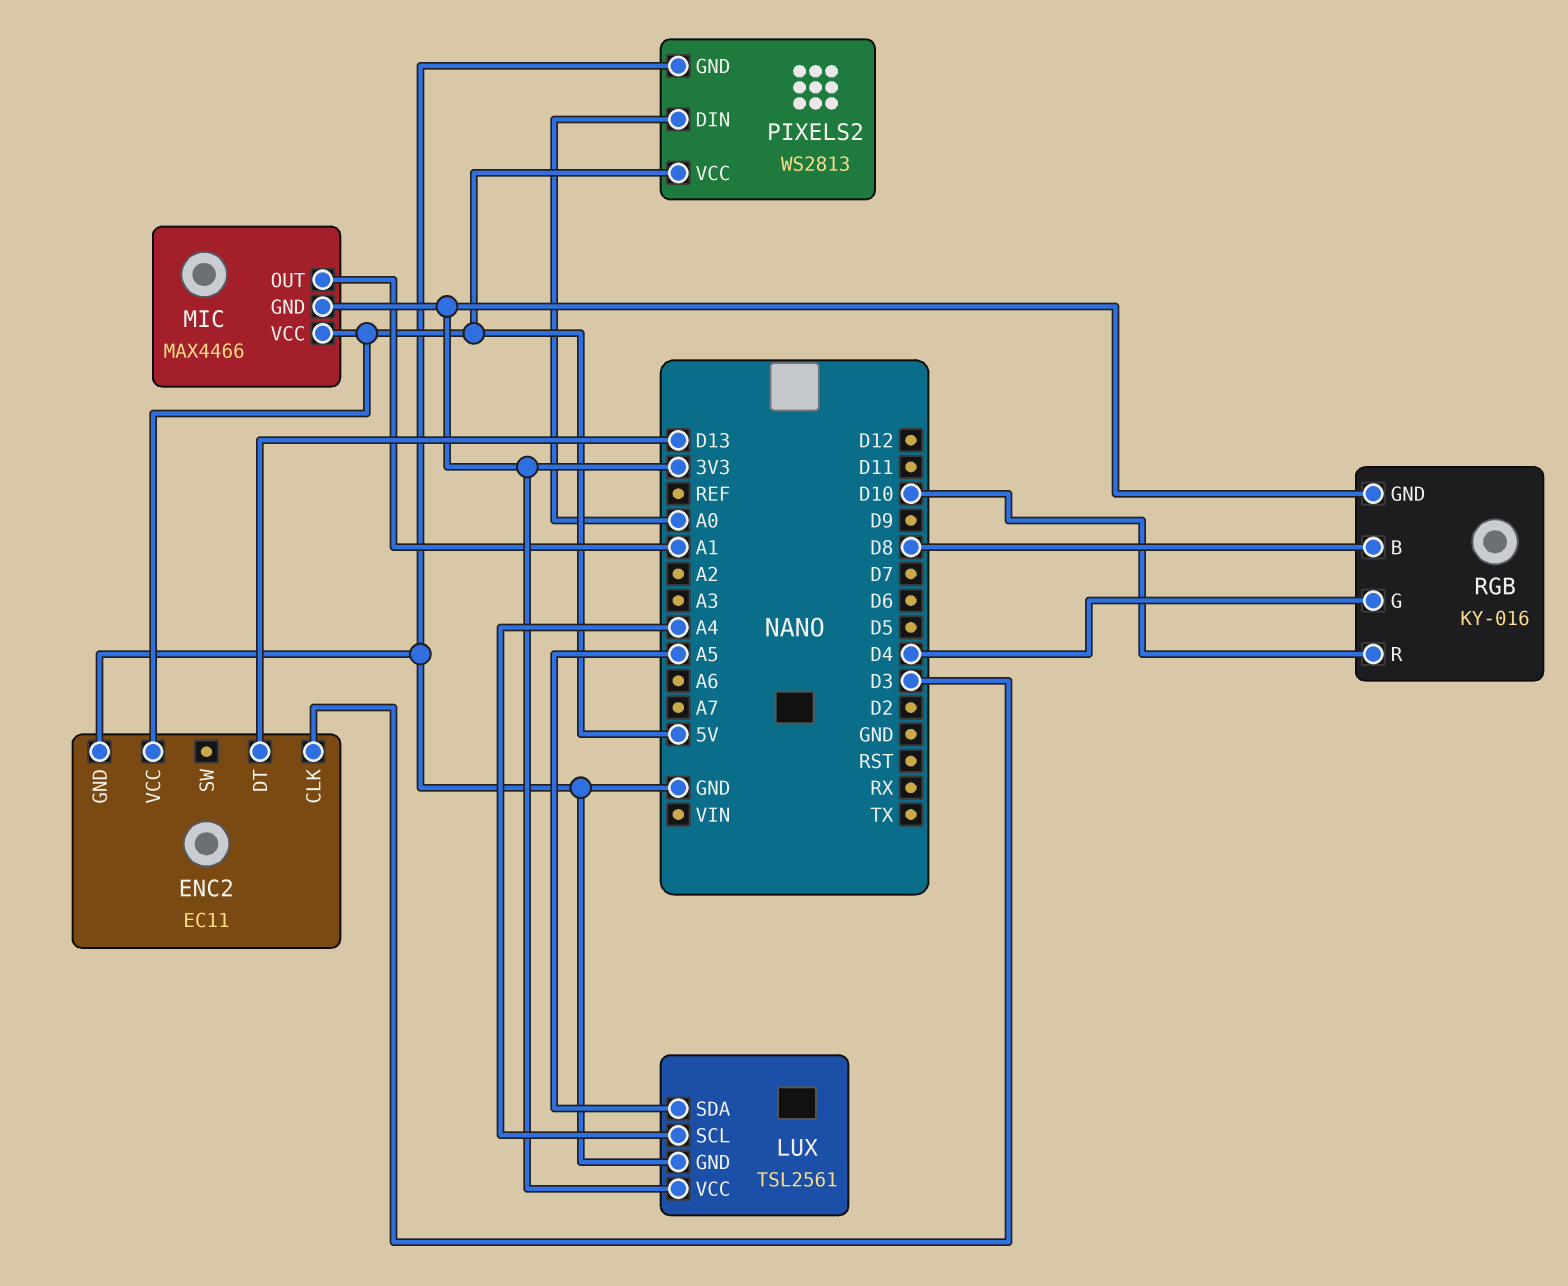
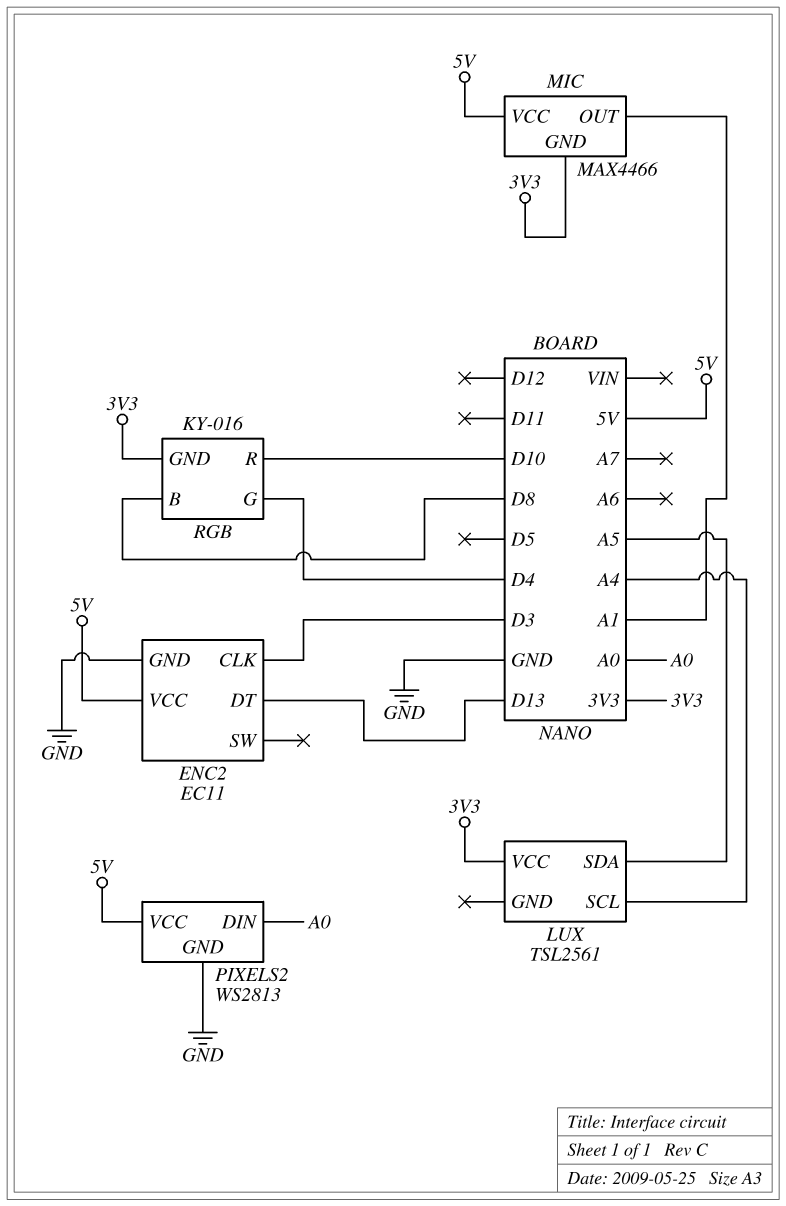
LUX pin GND: GND -> none

